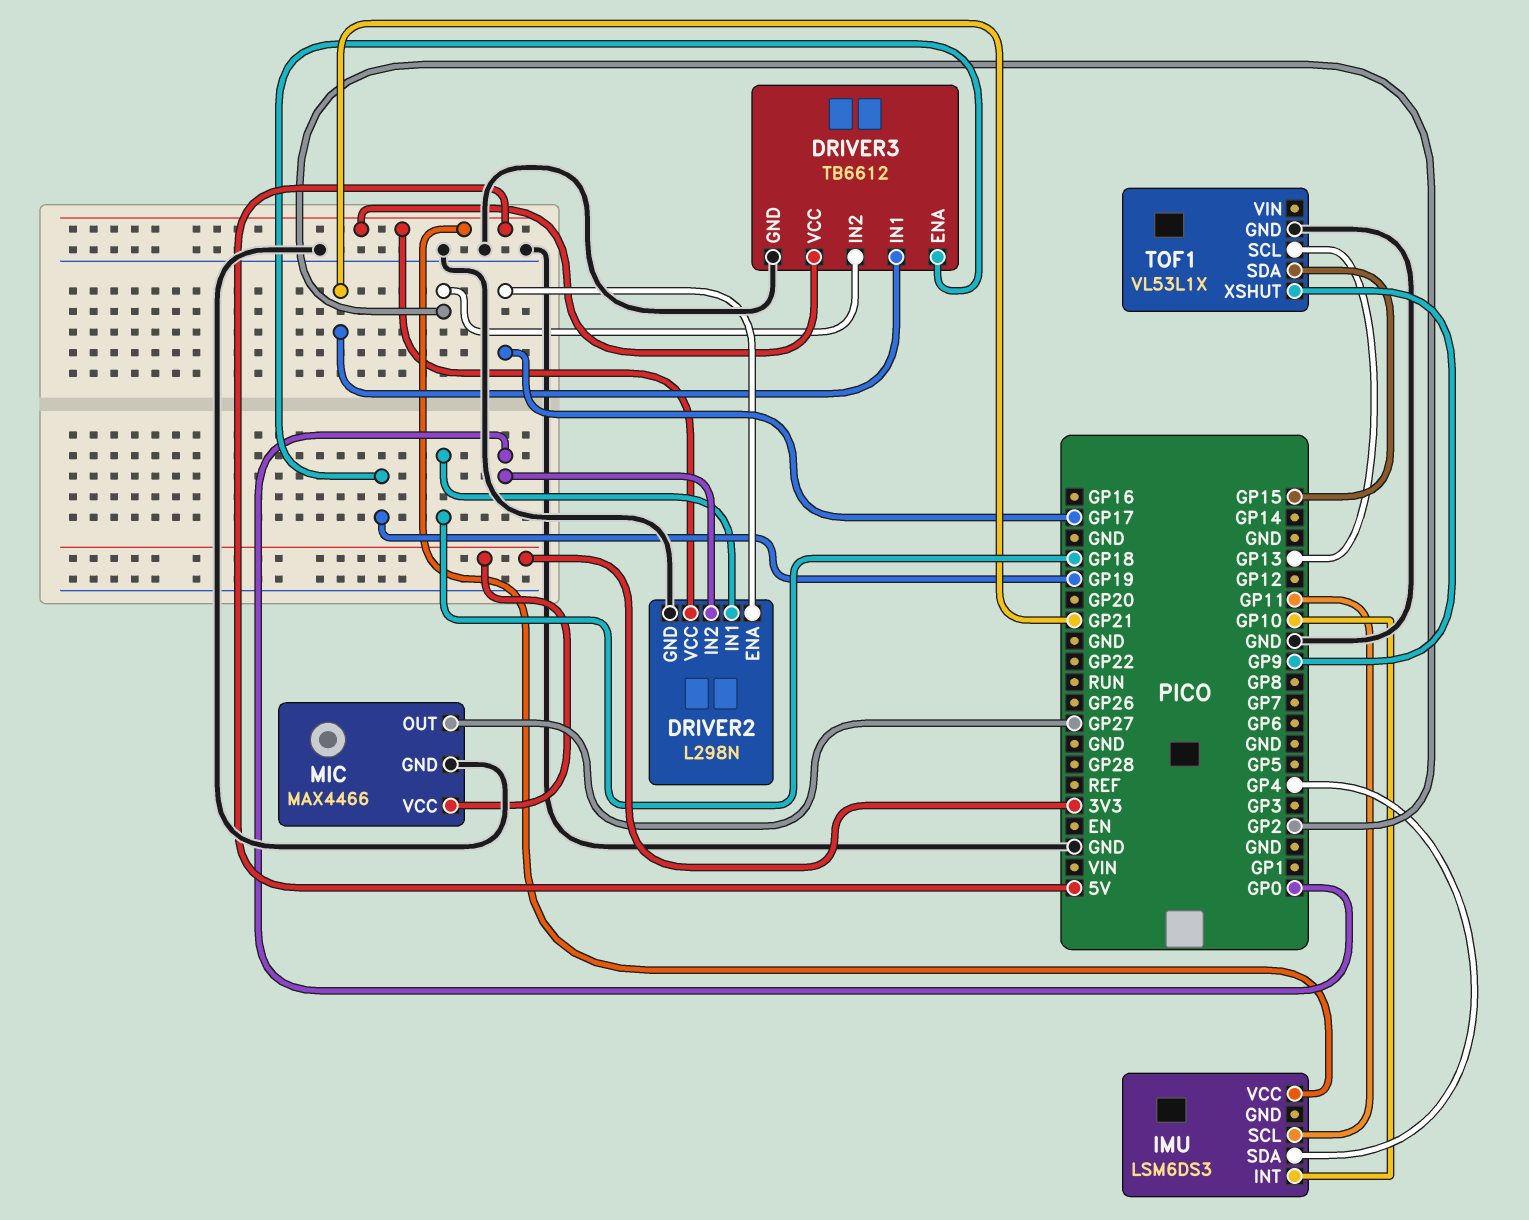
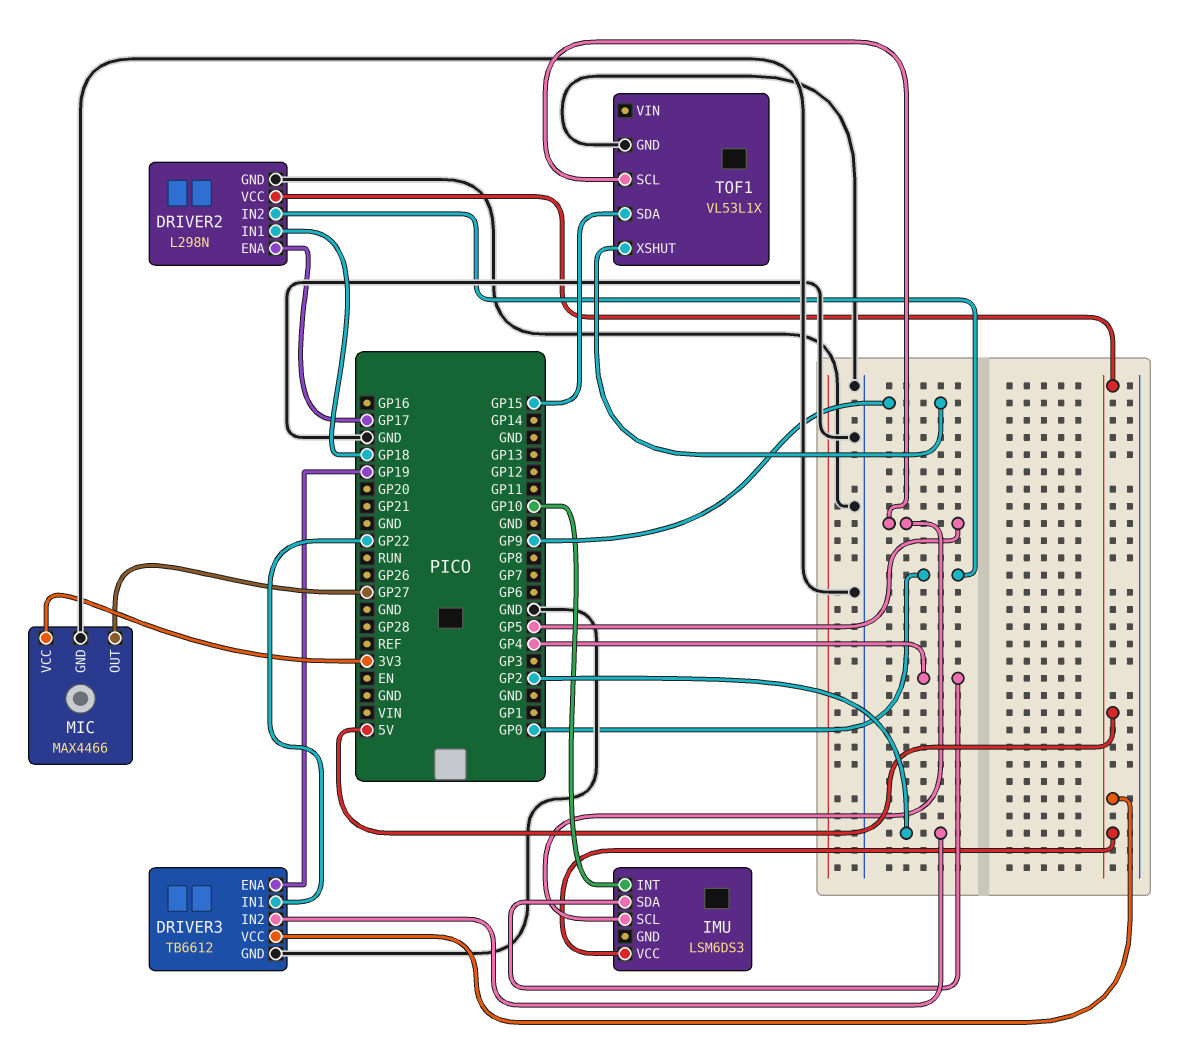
DRIVER3 pin IN1: GP21 -> GP22
IMU pin SCL: GP11 -> GP5
TOF1 pin SCL: GP13 -> GP5

